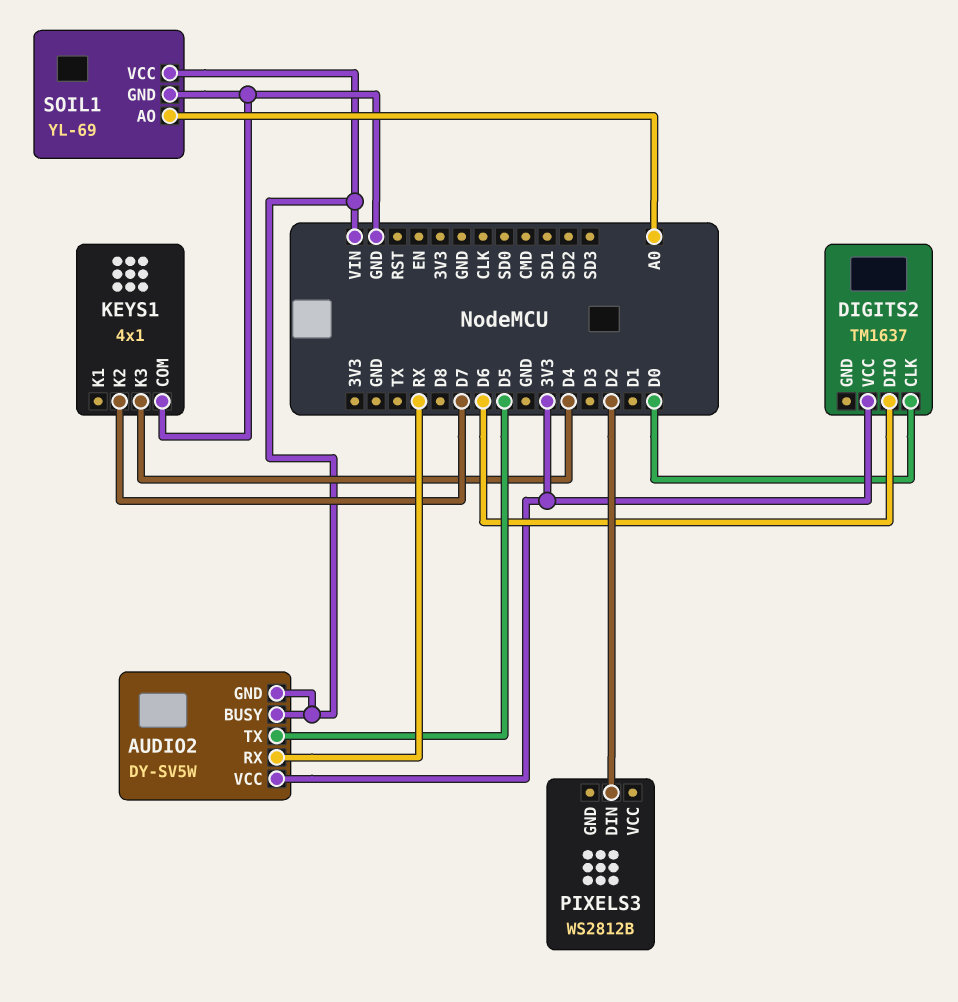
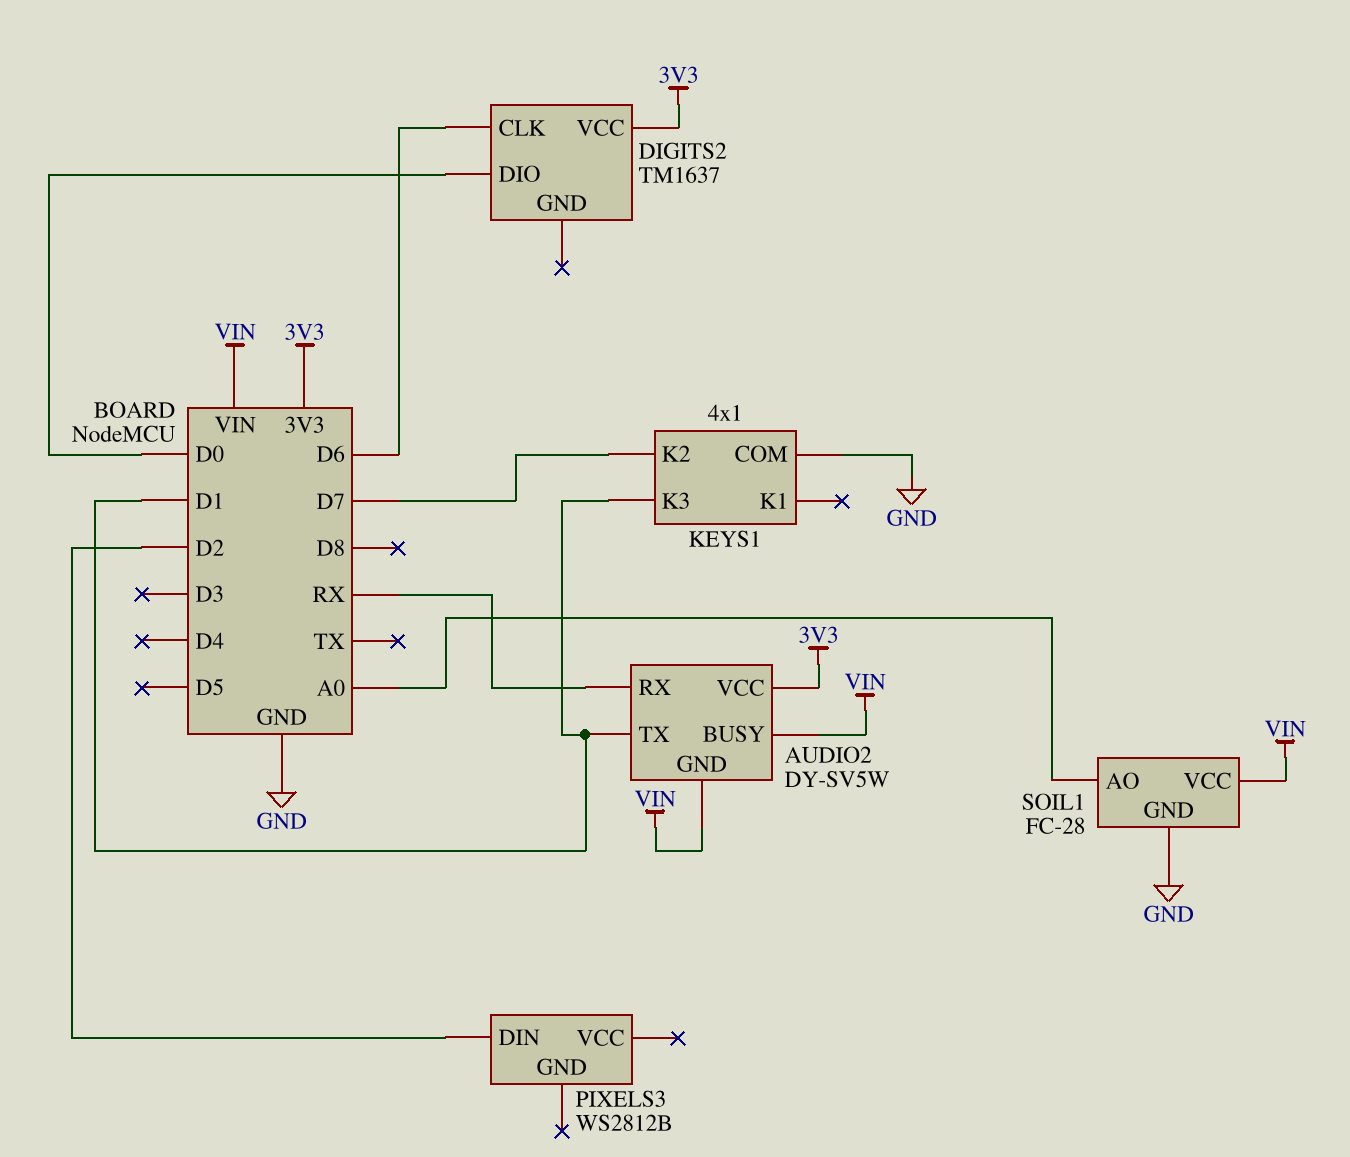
AUDIO2 pin TX: D5 -> D1
DIGITS2 pin CLK: D0 -> D6
DIGITS2 pin DIO: D6 -> D0
KEYS1 pin K3: D4 -> D1
SOIL1: YL-69 -> FC-28

